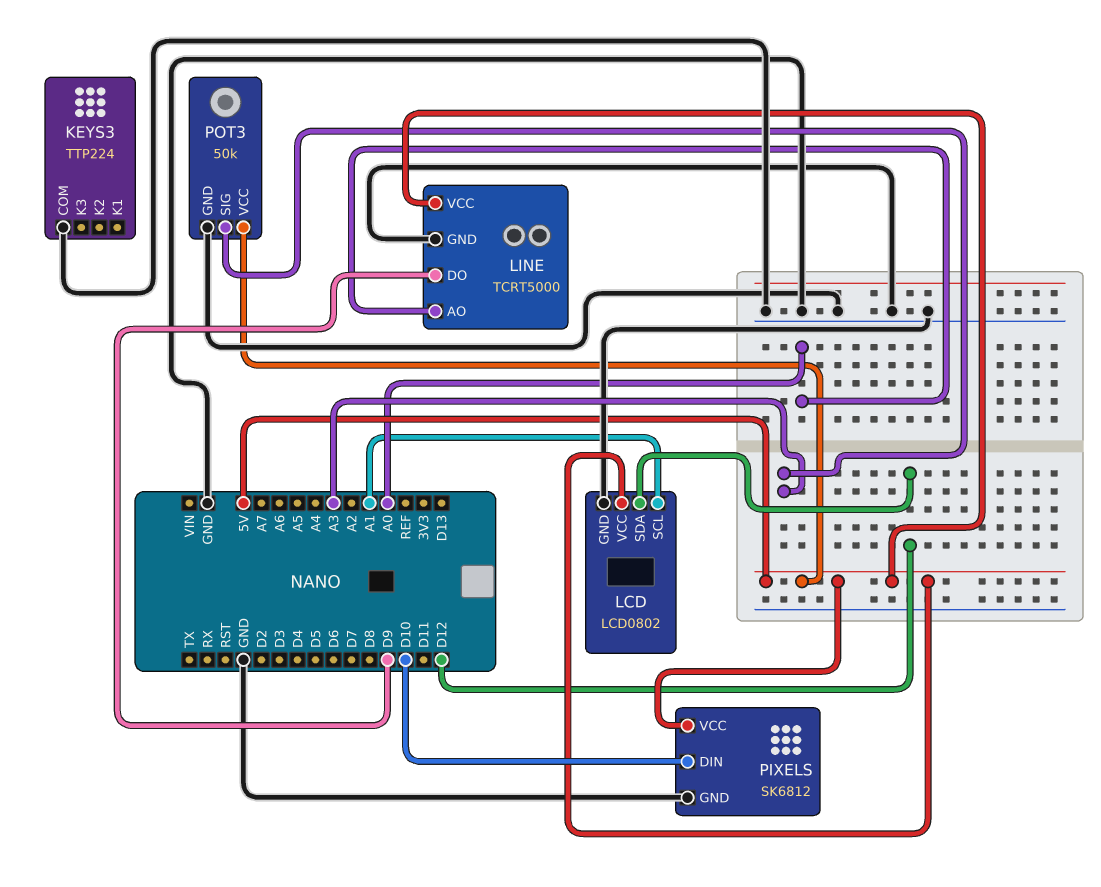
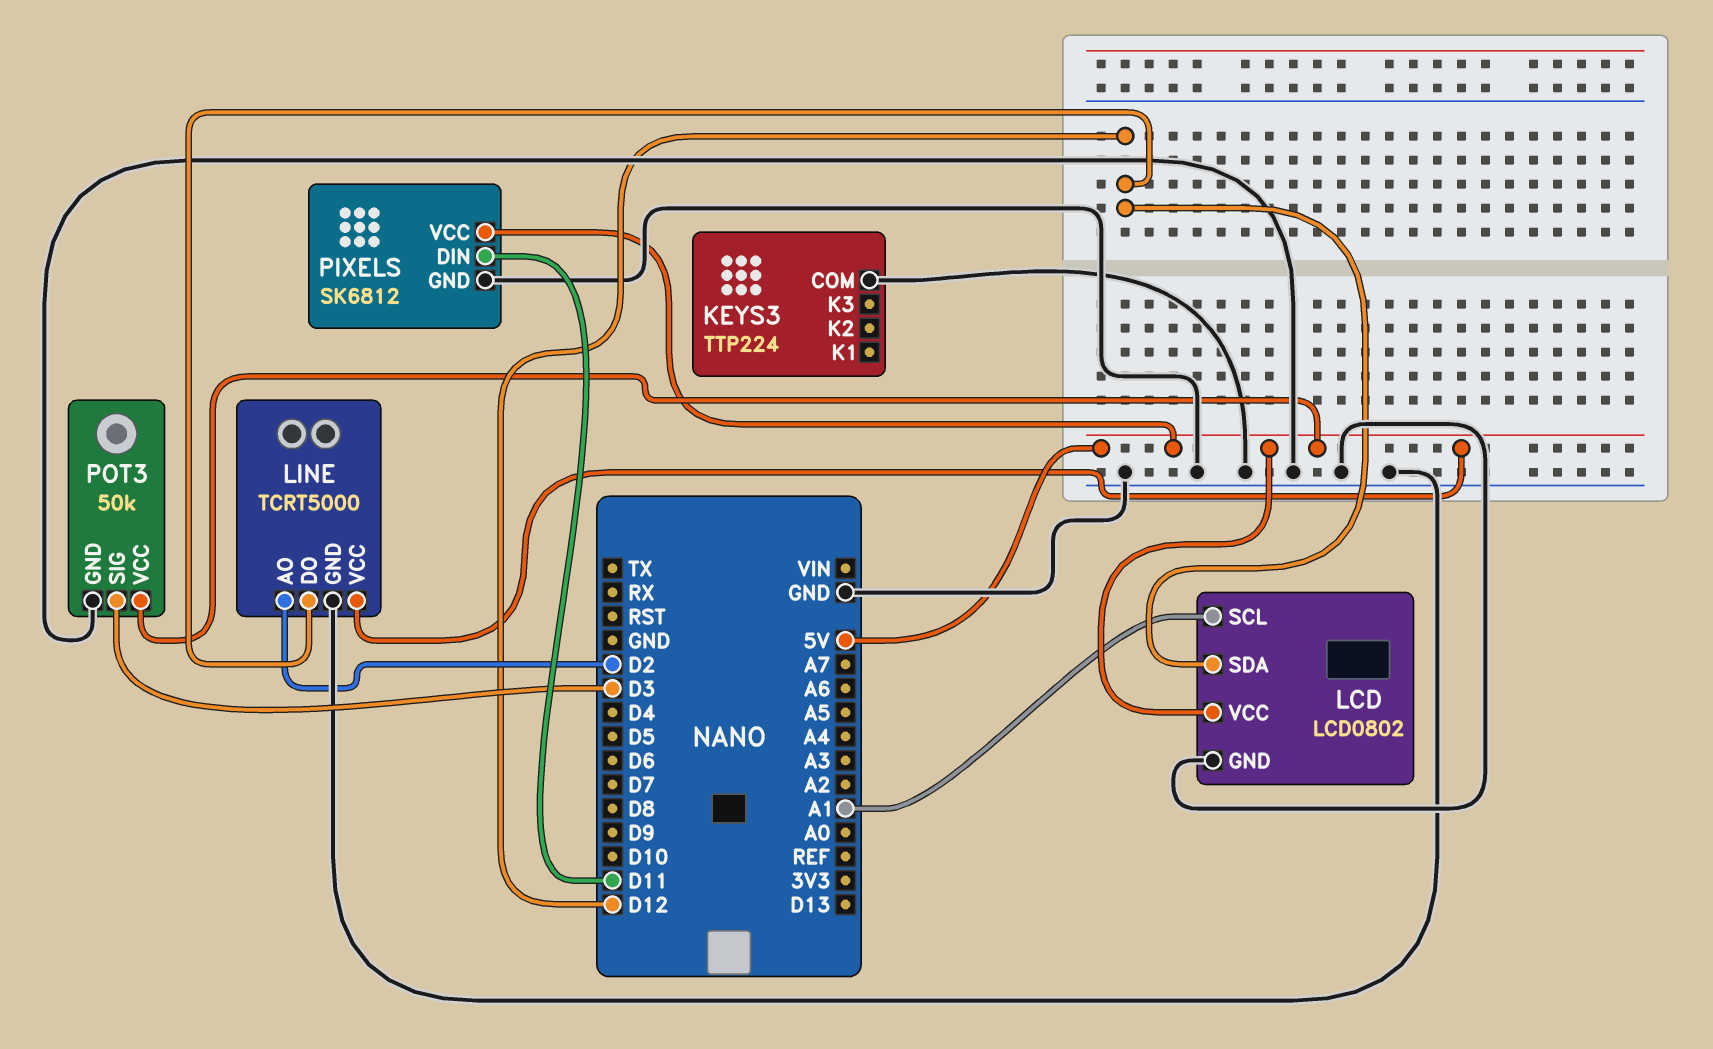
LINE pin AO: A0 -> D2
LINE pin DO: D9 -> D12
PIXELS pin DIN: D10 -> D11
POT3 pin SIG: A3 -> D3

